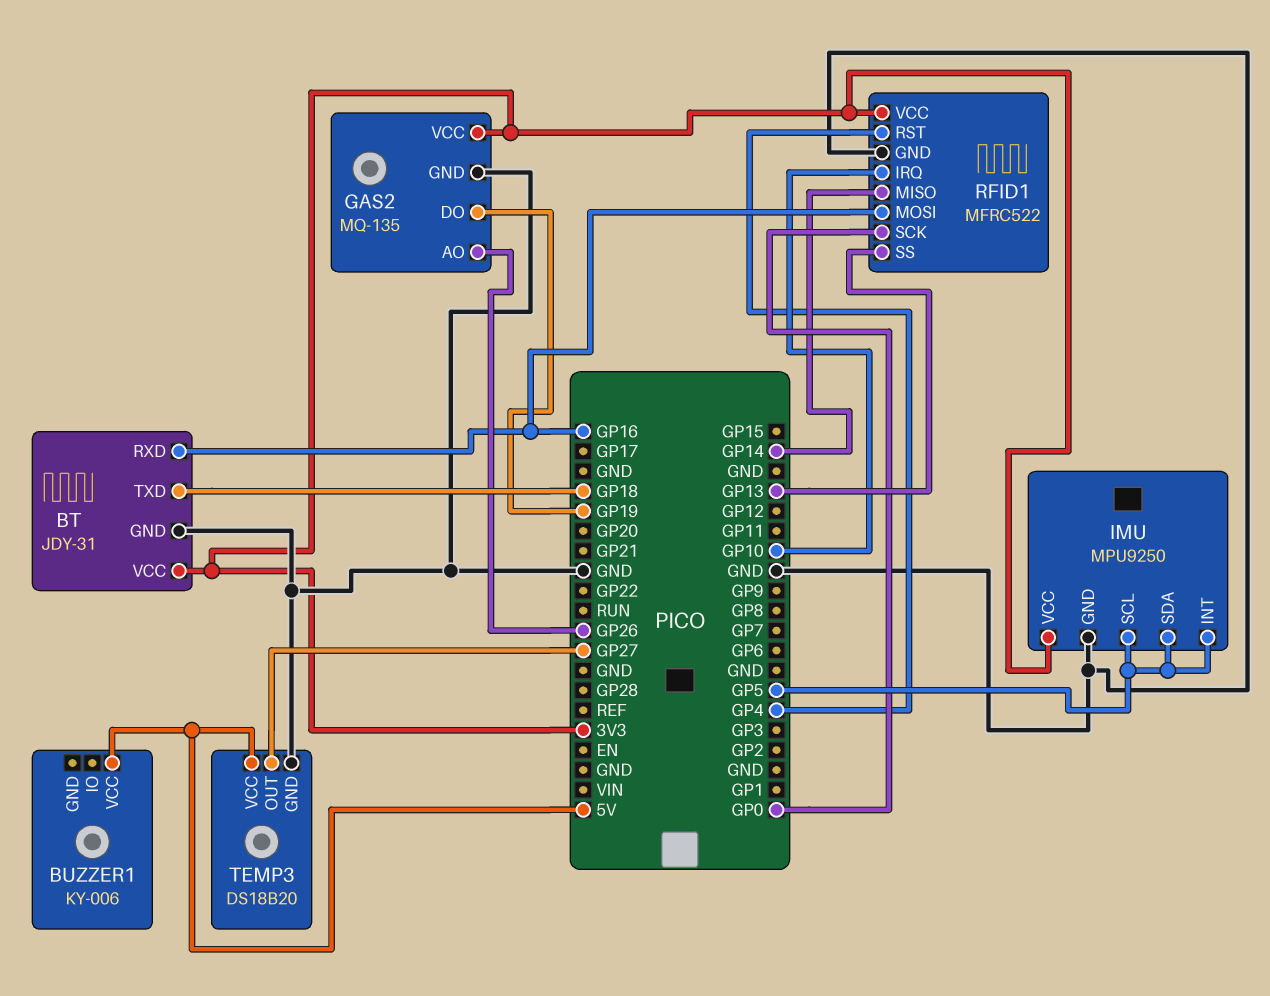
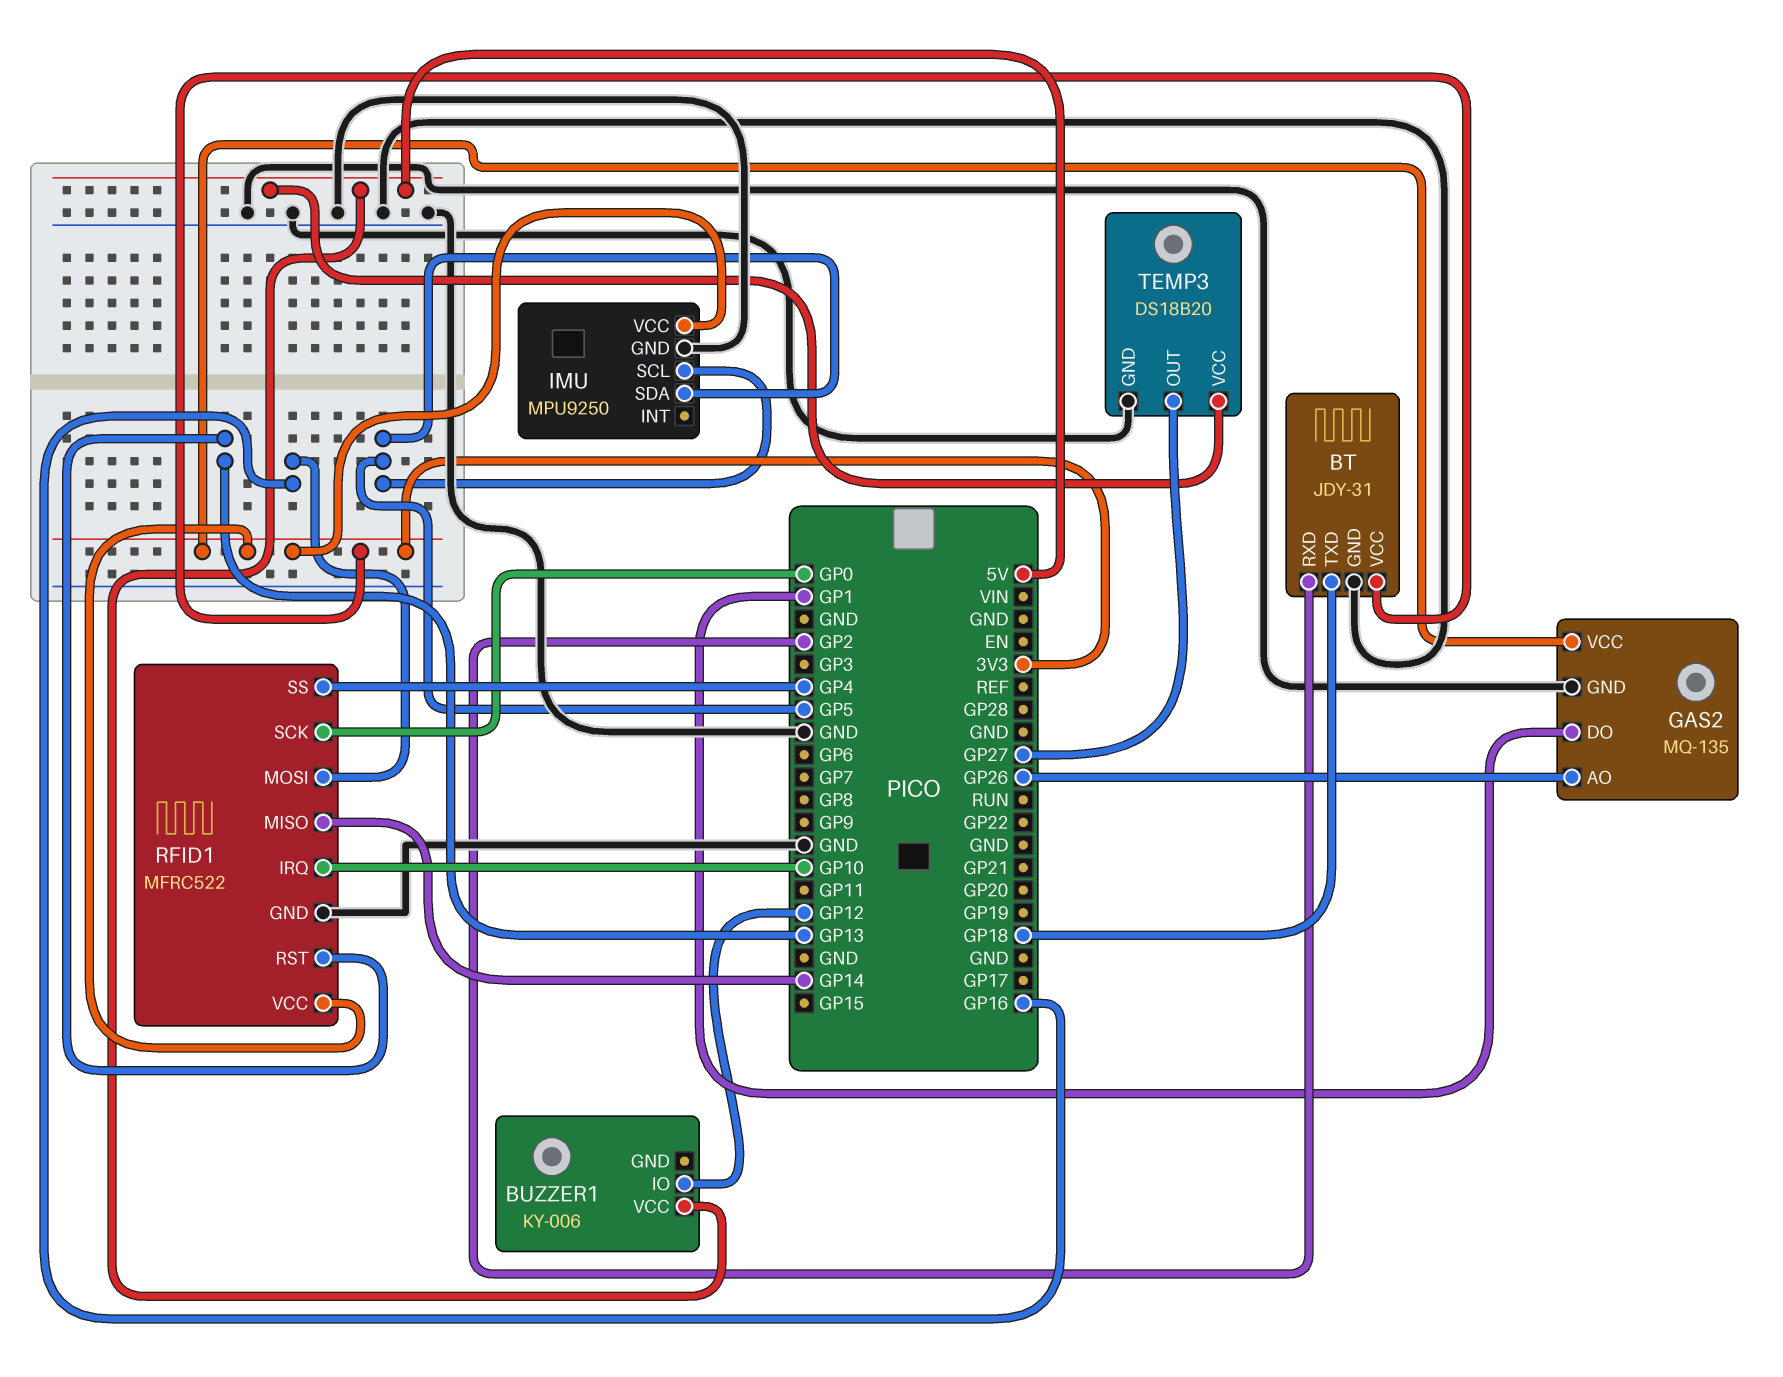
BT pin RXD: GP16 -> GP2
BUZZER1 pin IO: none -> GP12
GAS2 pin DO: GP19 -> GP1
IMU pin INT: GP5 -> none
RFID1 pin RST: GP4 -> GP13
RFID1 pin SS: GP13 -> GP4

